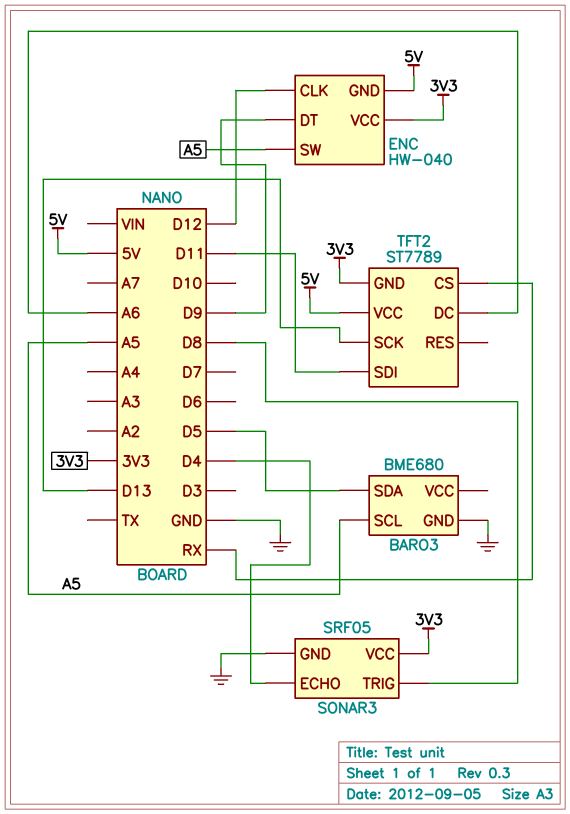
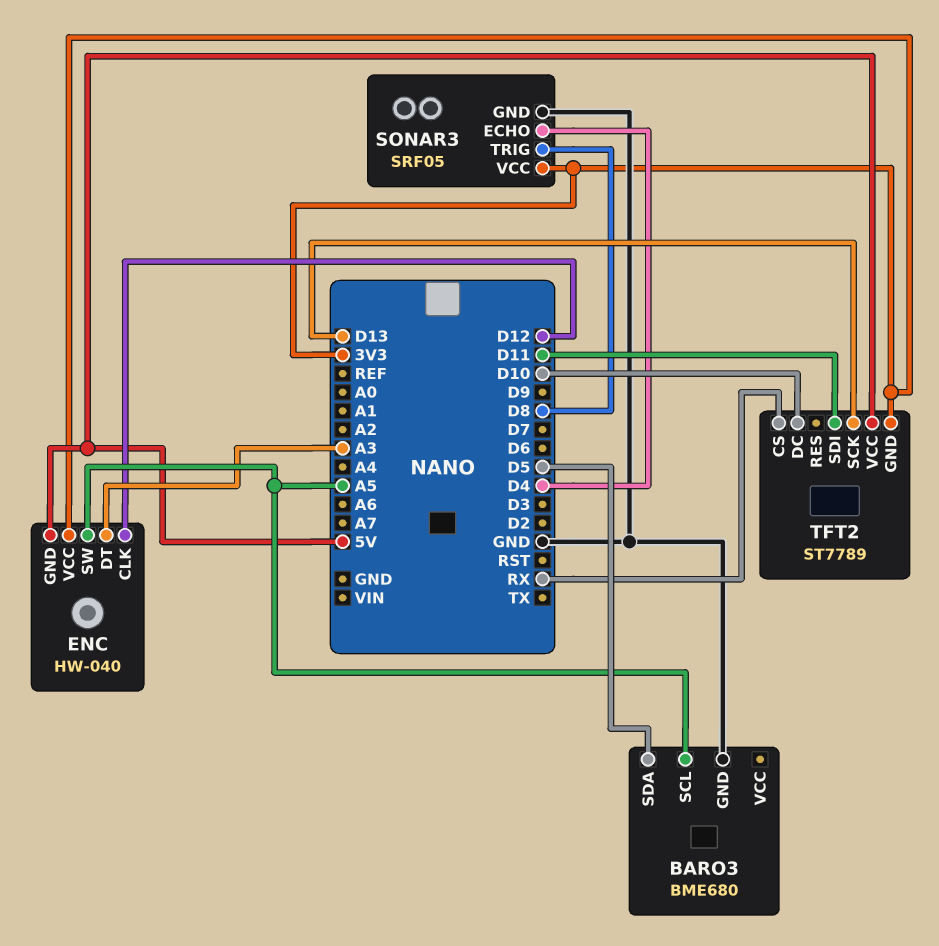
ENC pin DT: D9 -> A3
TFT2 pin DC: A6 -> D10

